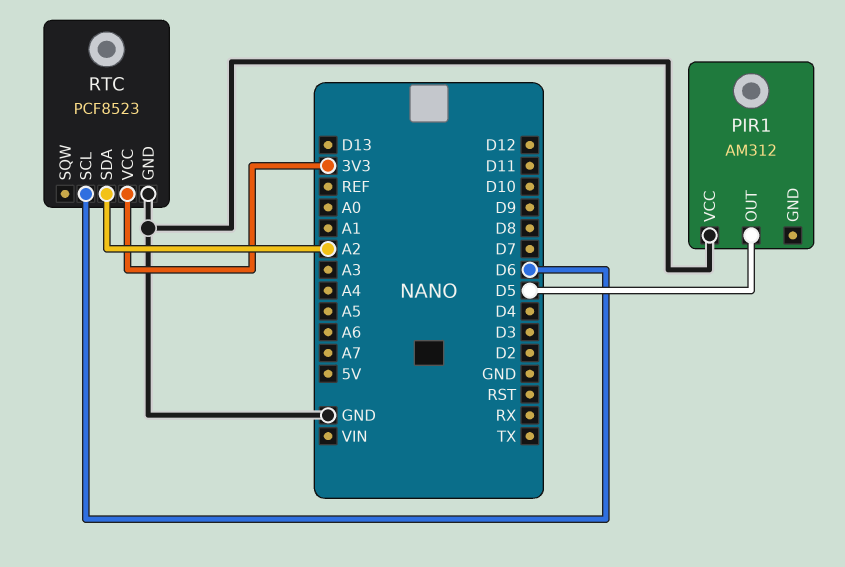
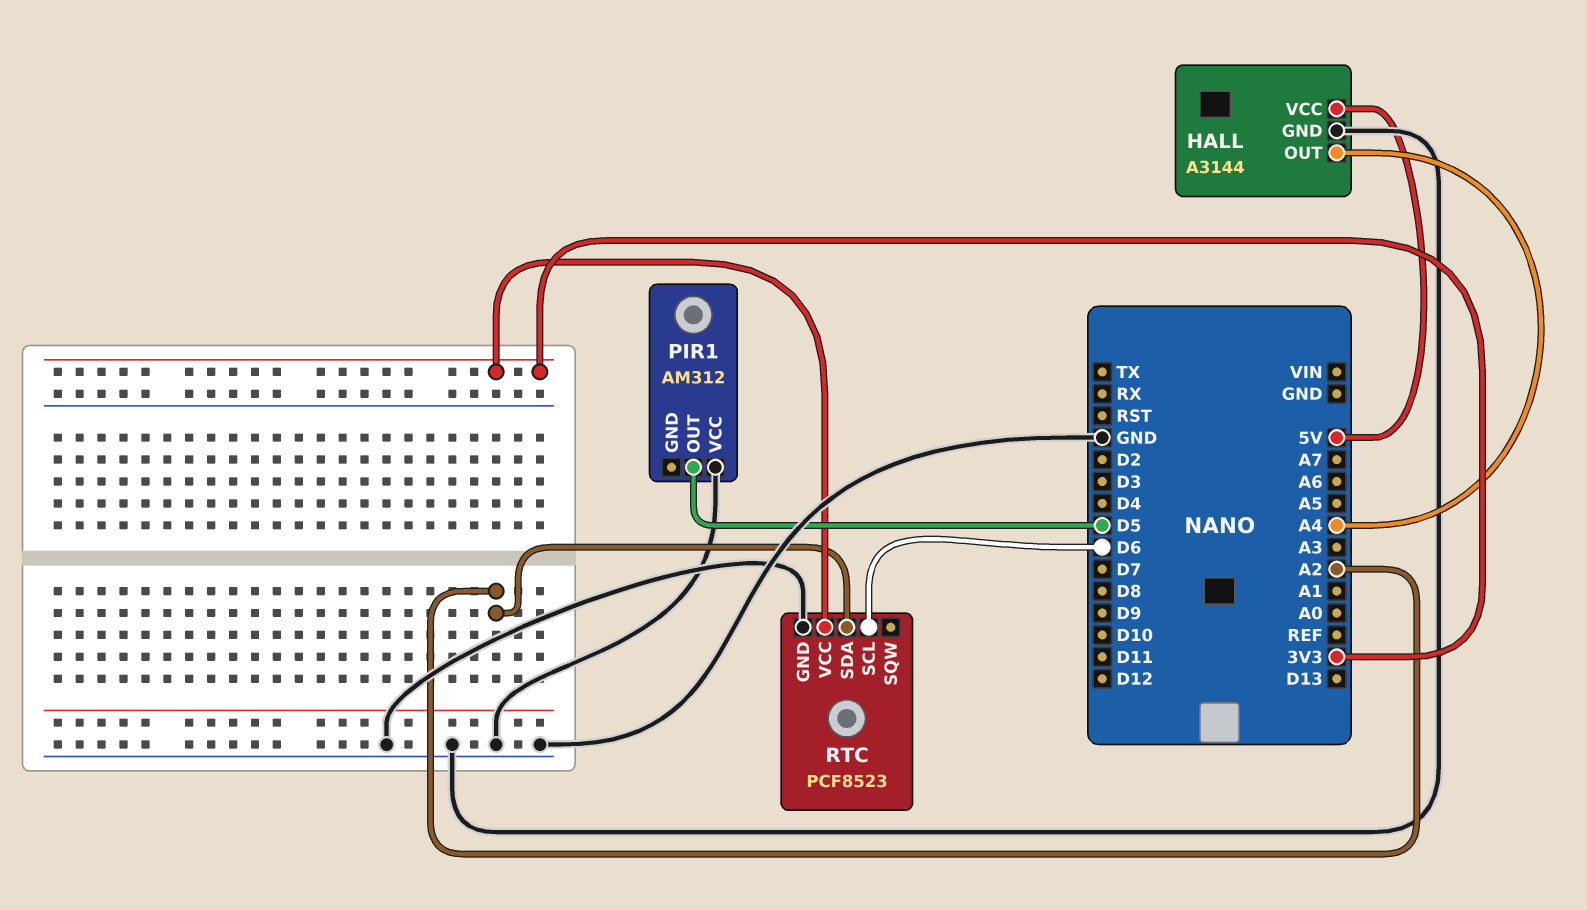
HALL: none -> A3144
HALL pin GND: none -> GND
HALL pin OUT: none -> A4
HALL pin VCC: none -> 5V

